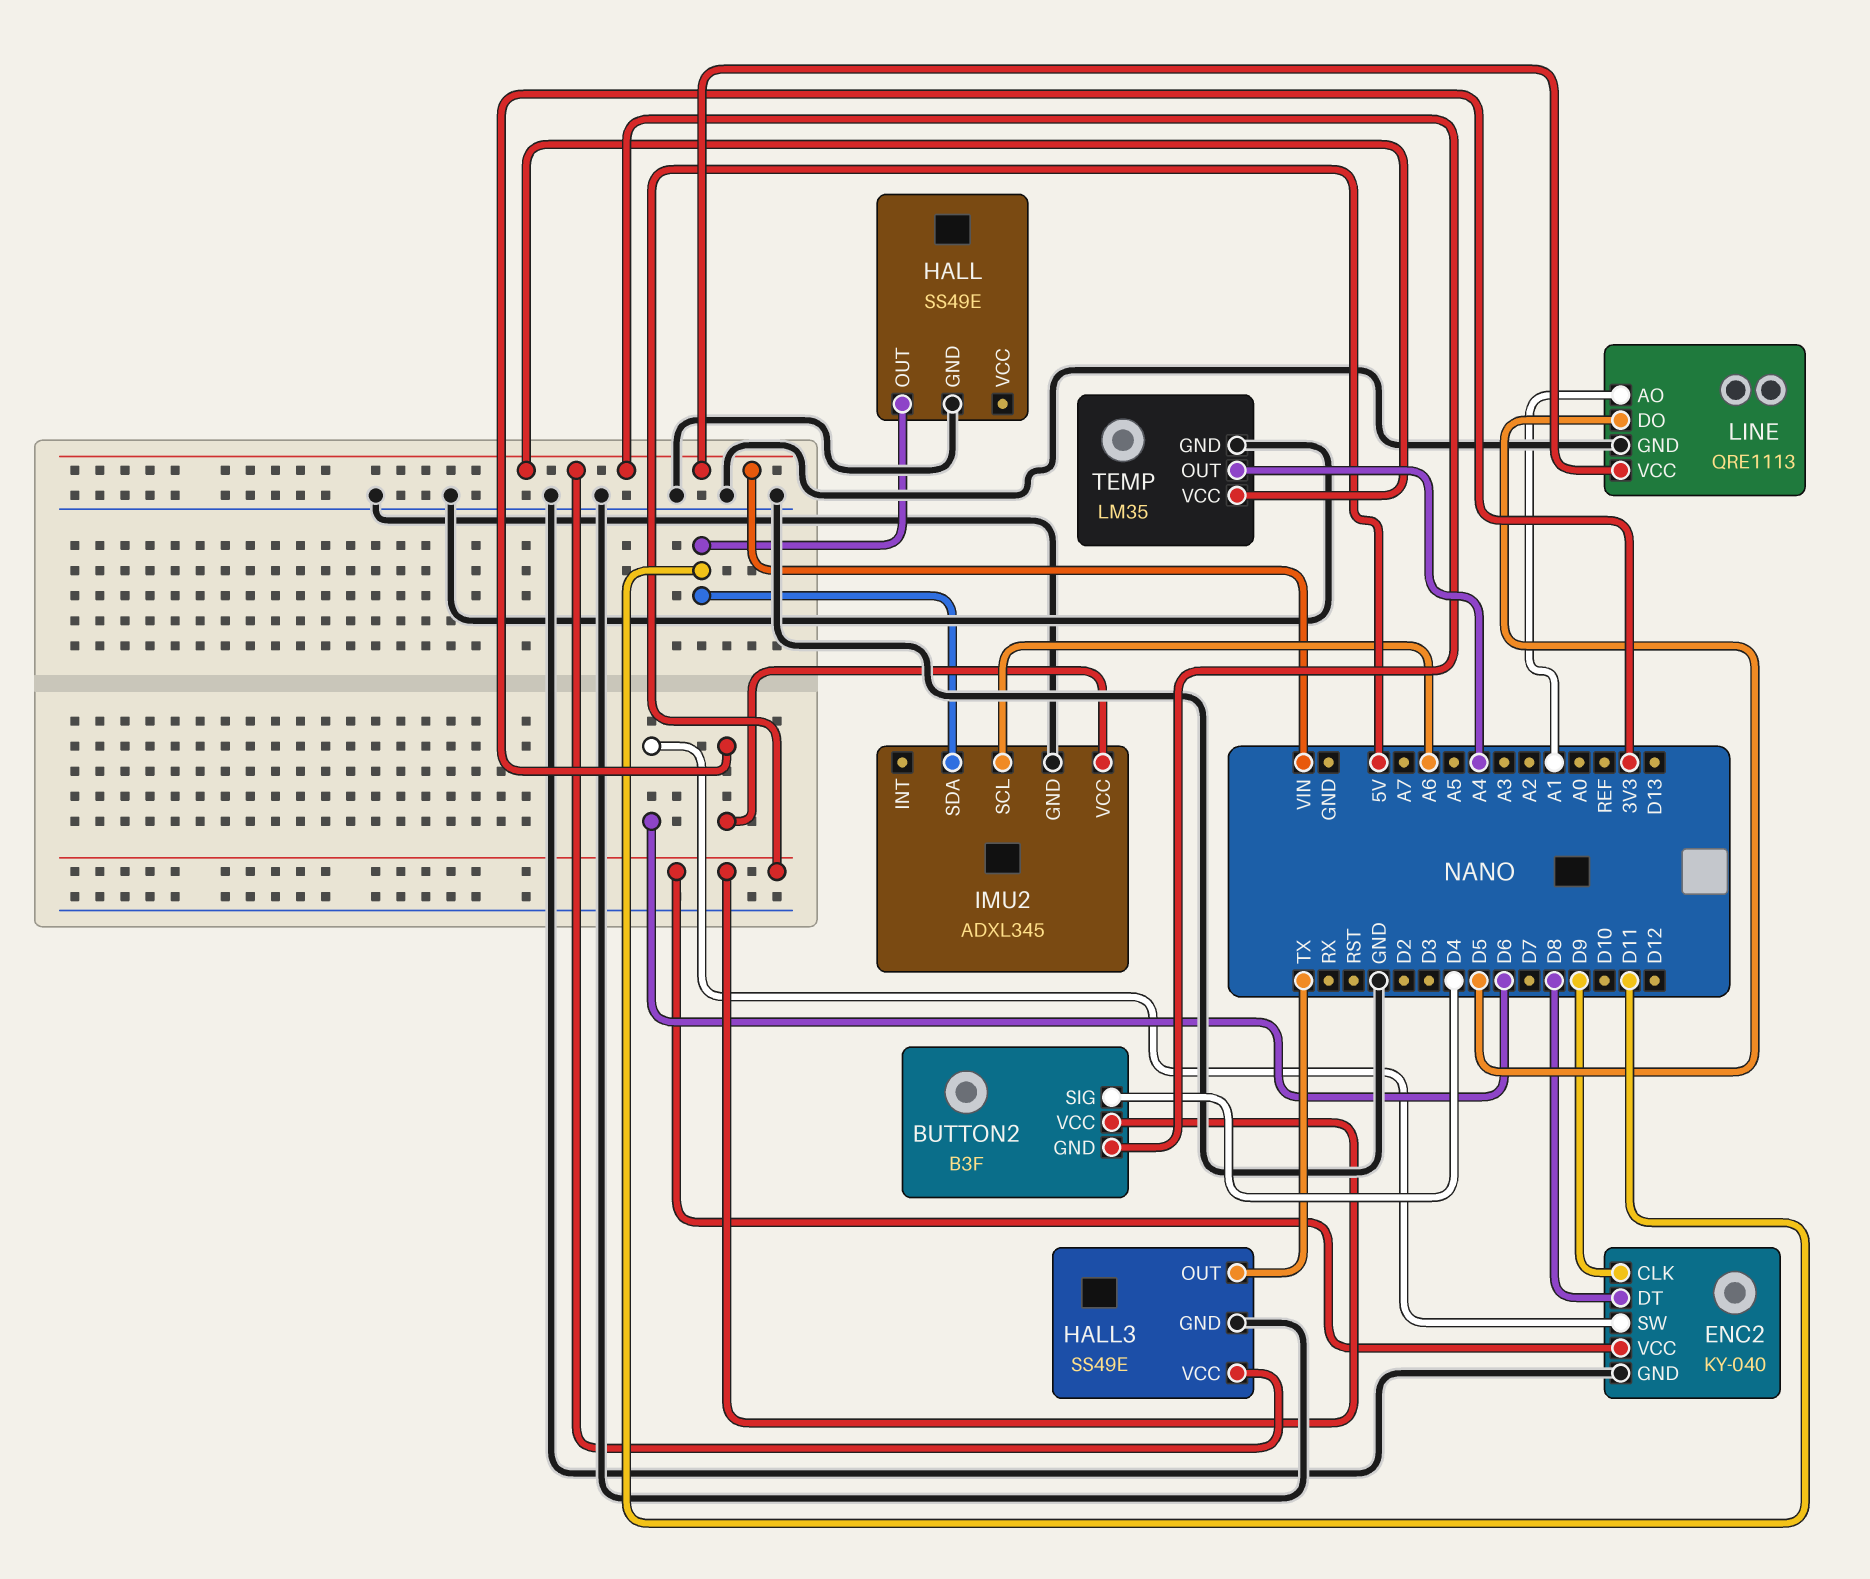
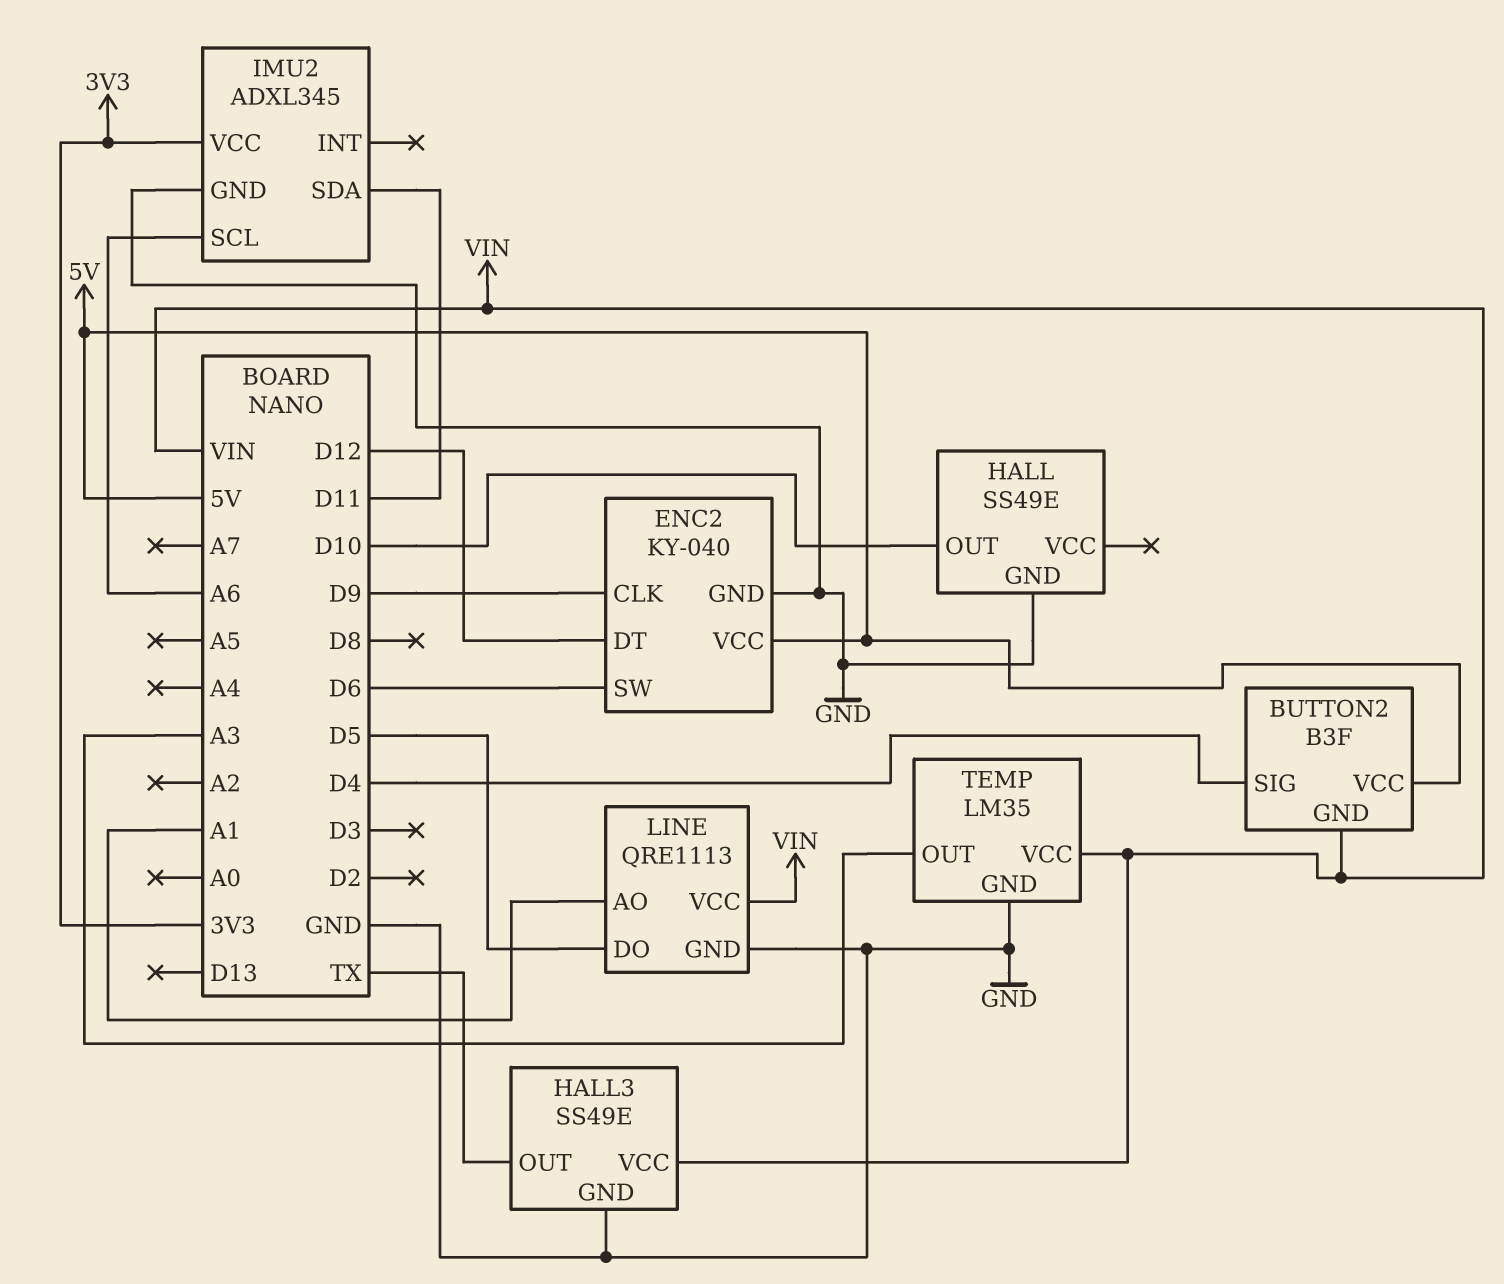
ENC2 pin DT: D8 -> D12
HALL pin OUT: D11 -> D10
TEMP pin OUT: A4 -> A3

